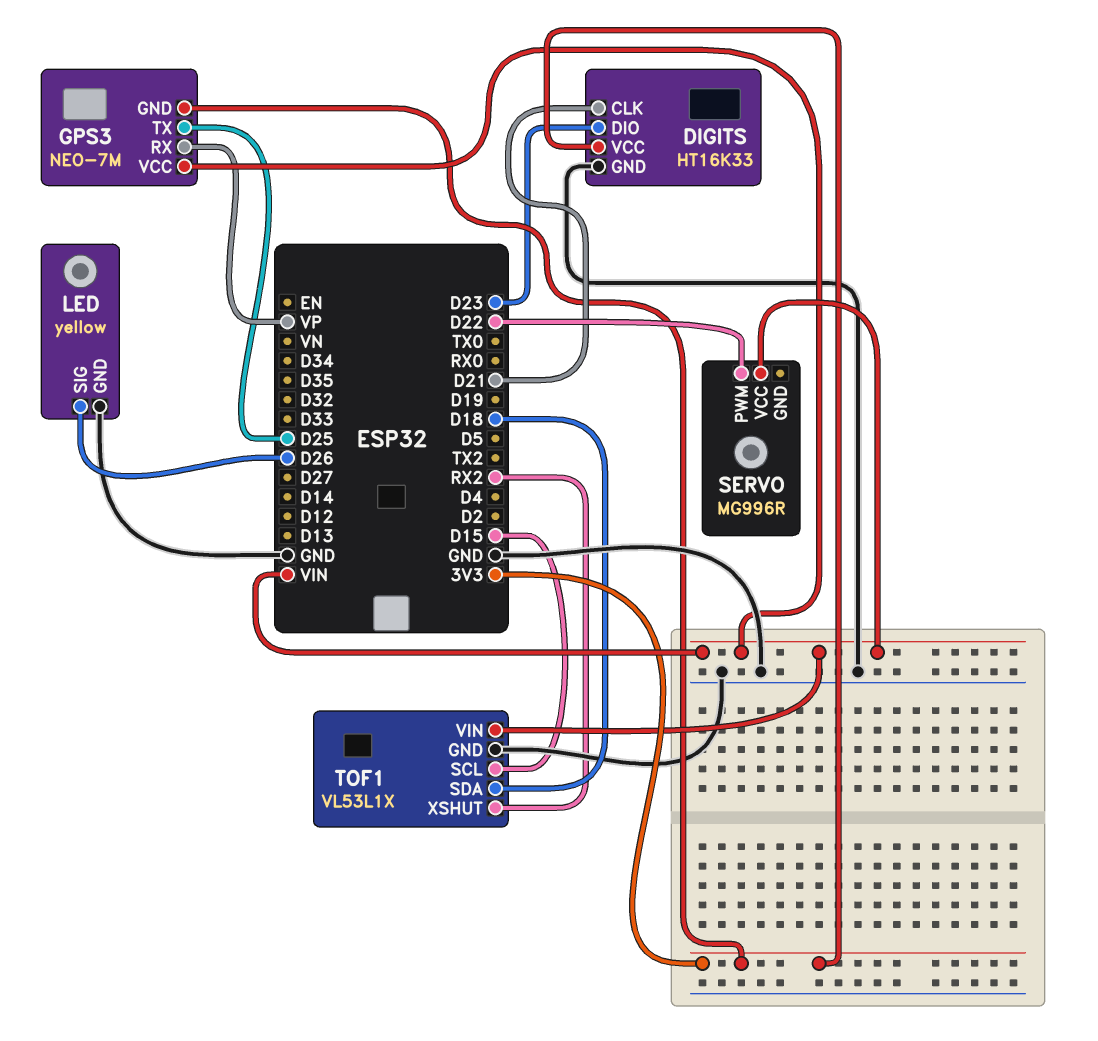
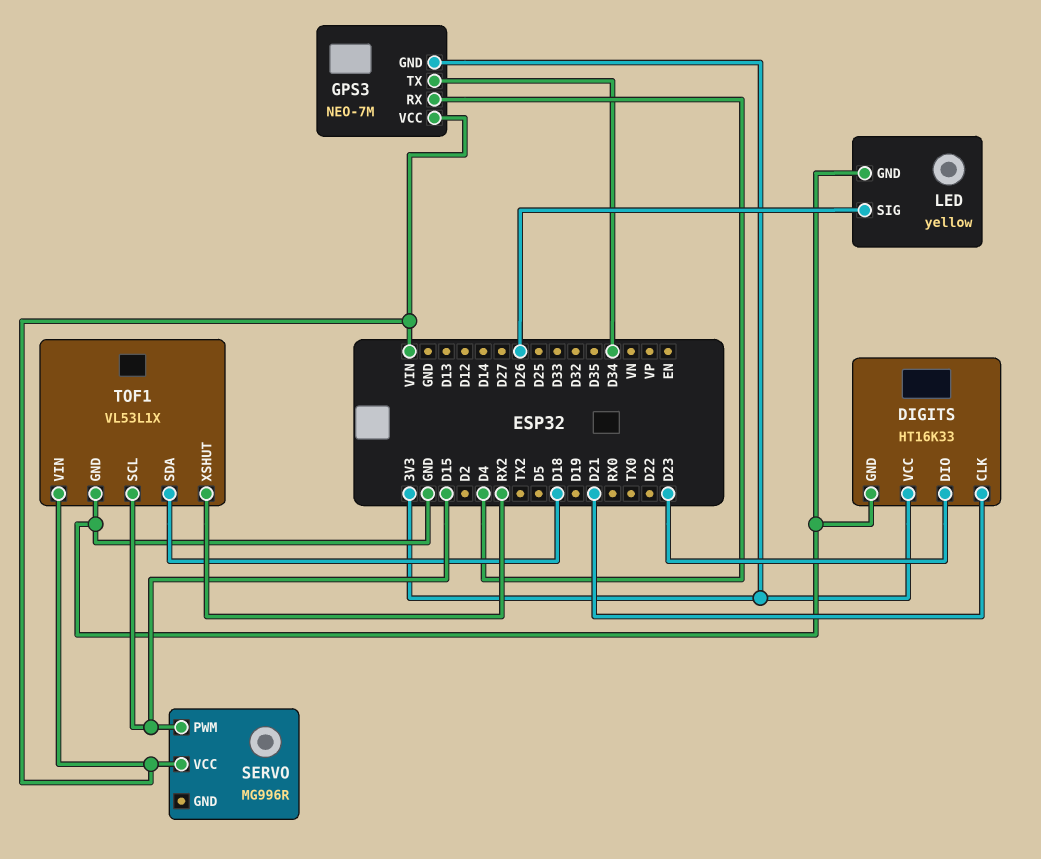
GPS3 pin RX: VP -> D4
GPS3 pin TX: D25 -> D34
SERVO pin PWM: D22 -> D15

